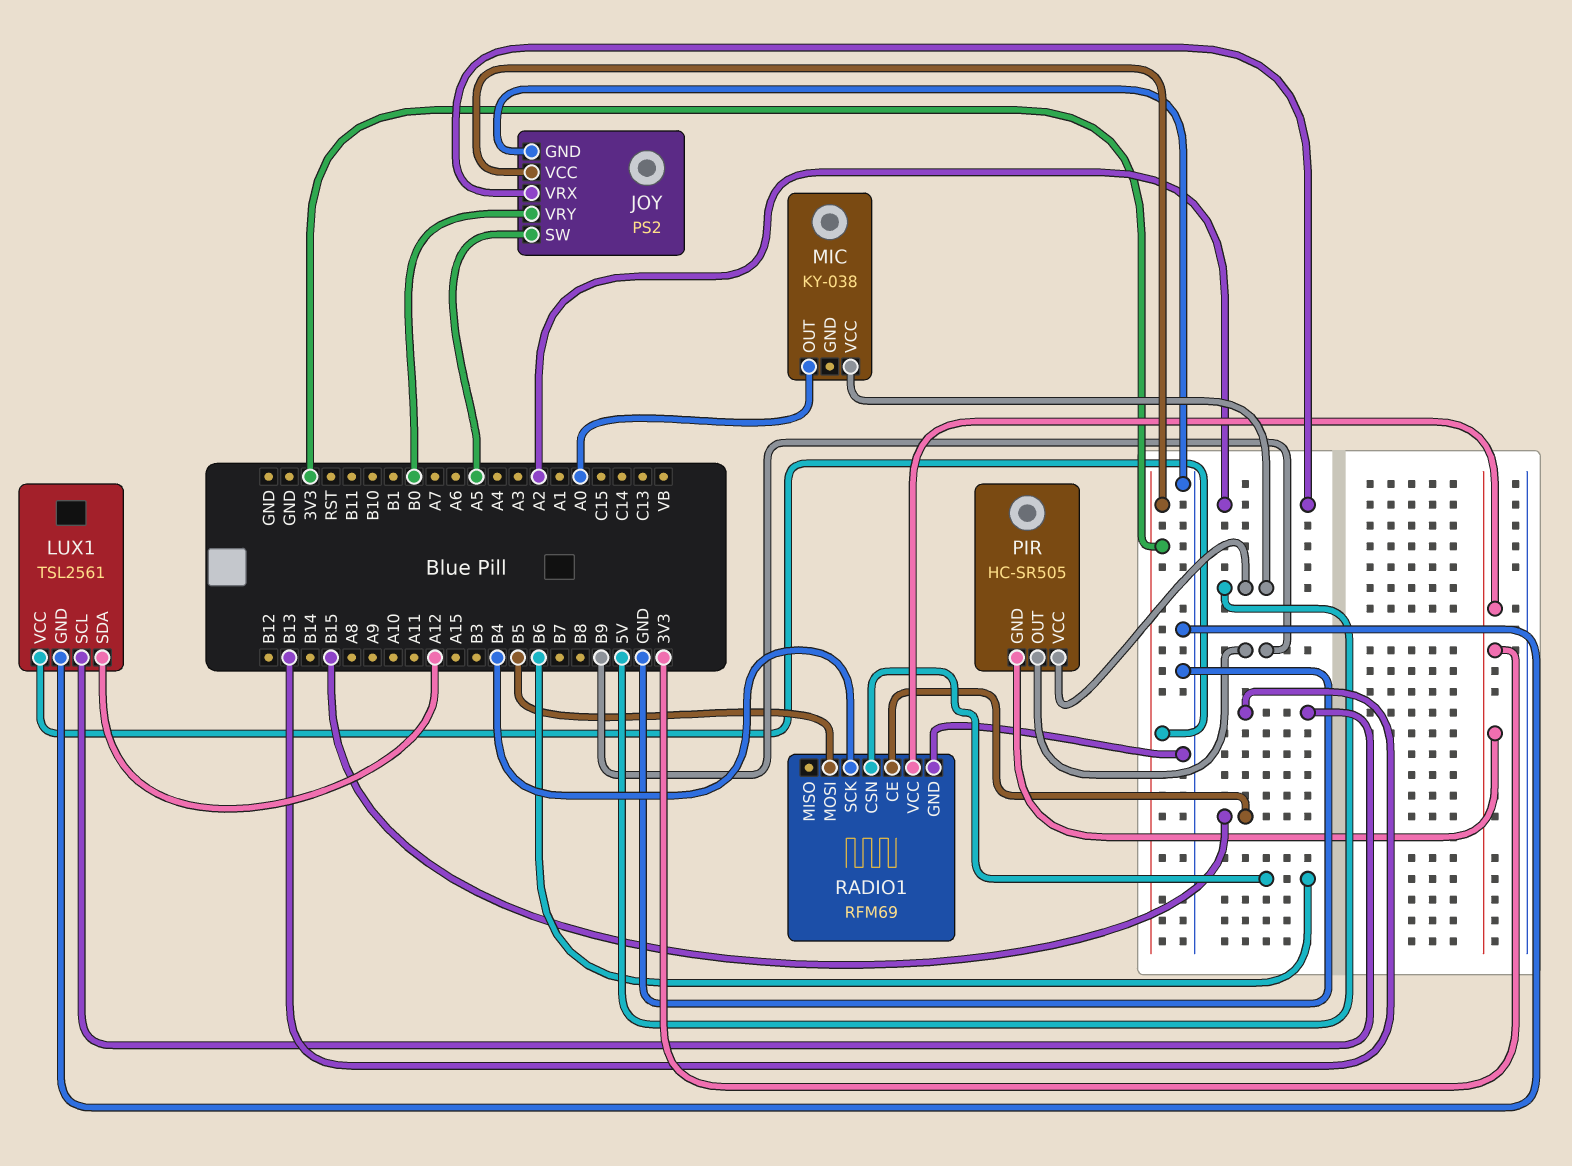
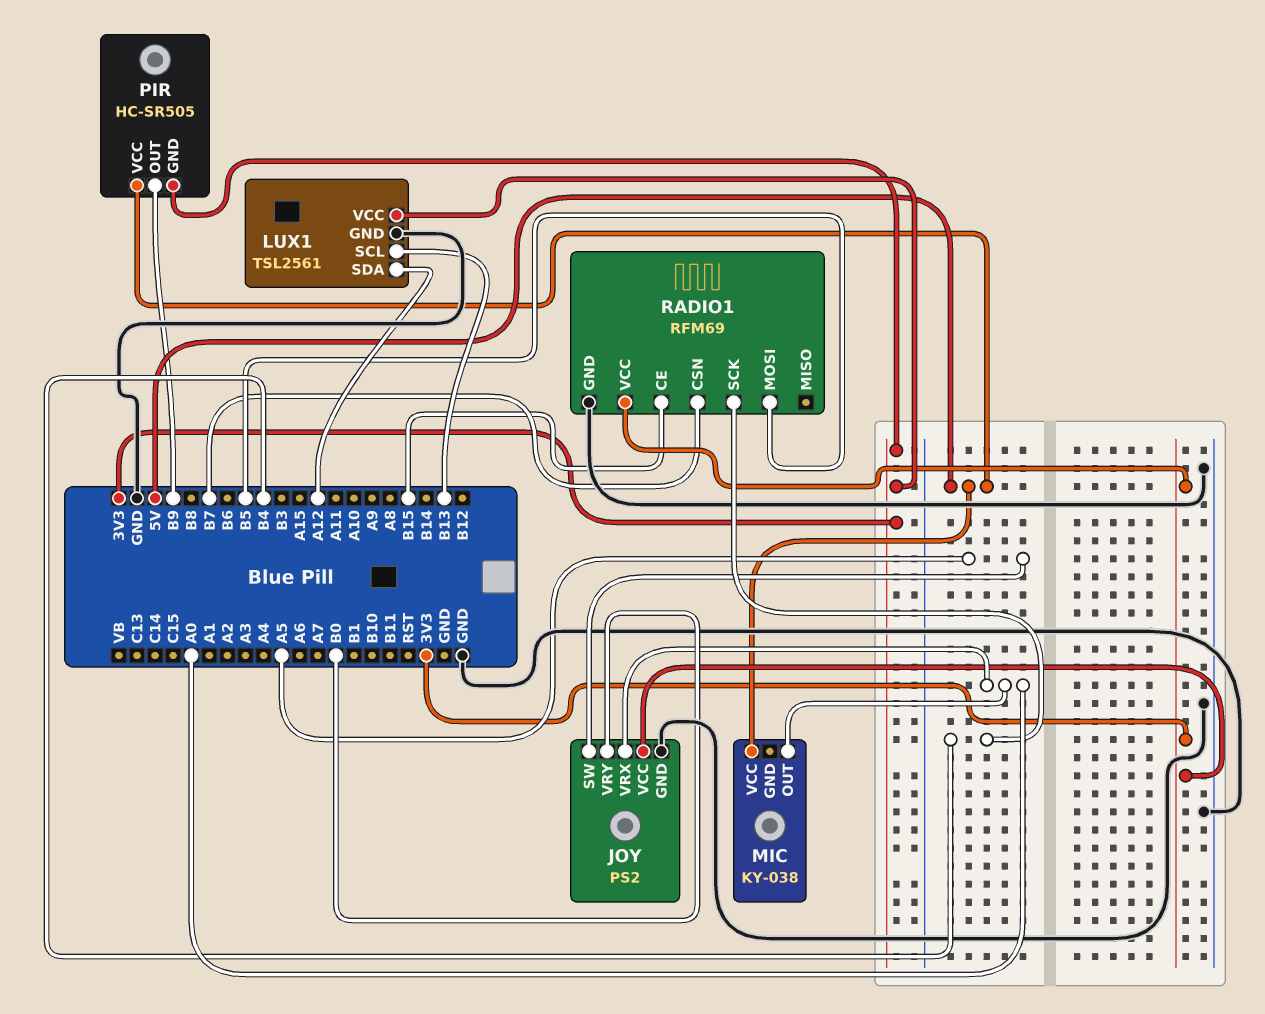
JOY pin VRX: A2 -> A0
RADIO1 pin CSN: B6 -> B7

